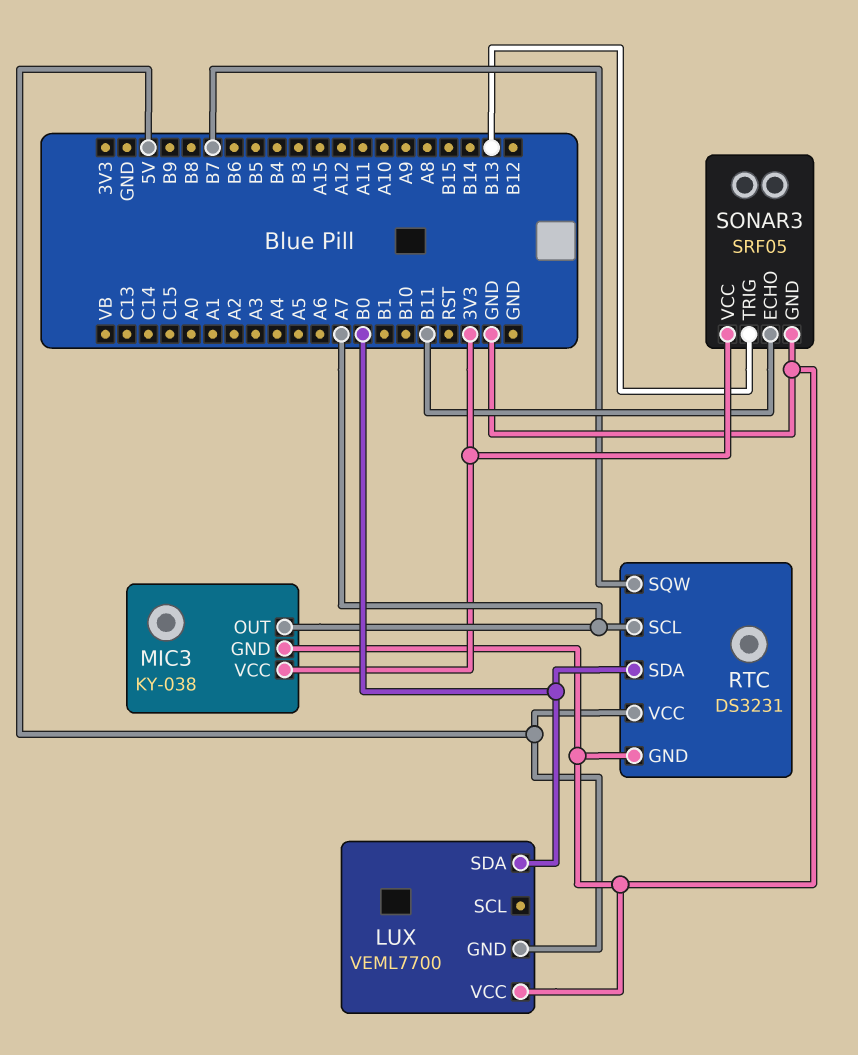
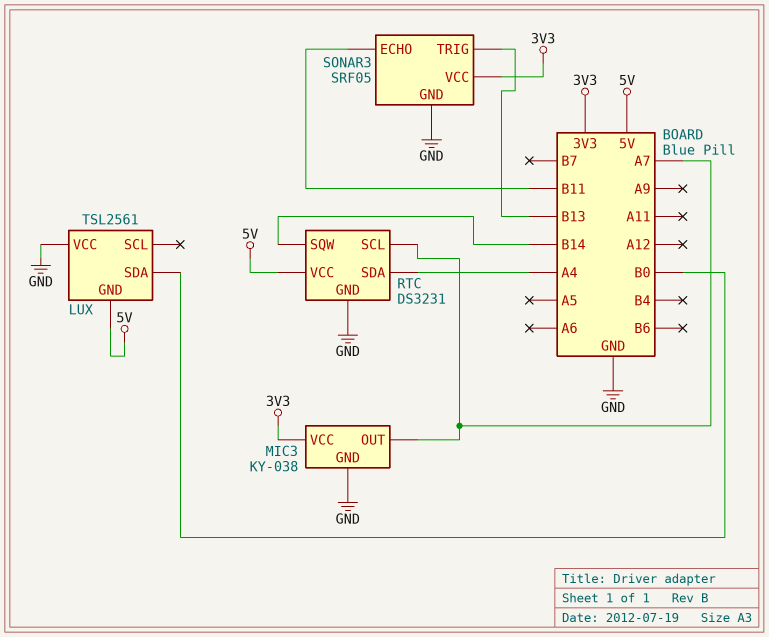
LUX: VEML7700 -> TSL2561
RTC pin SDA: B0 -> A4
RTC pin SQW: B7 -> B14

